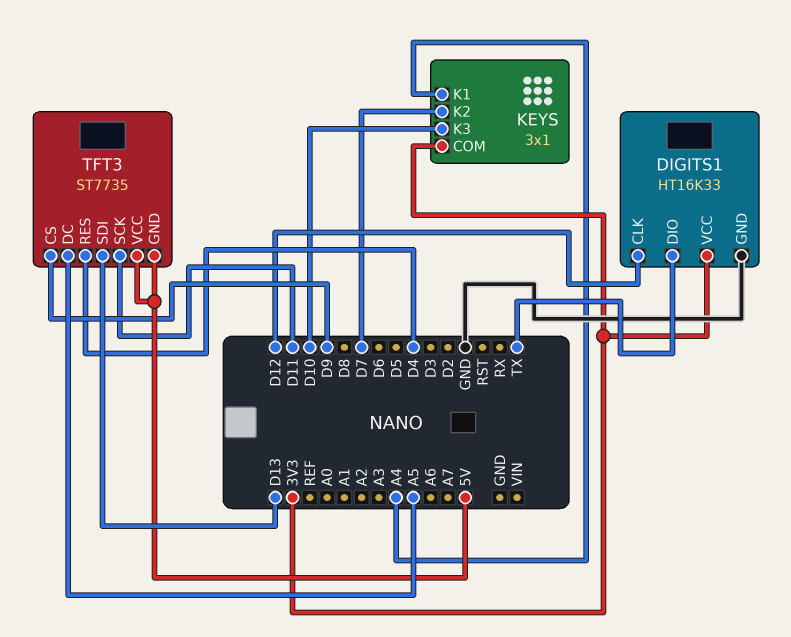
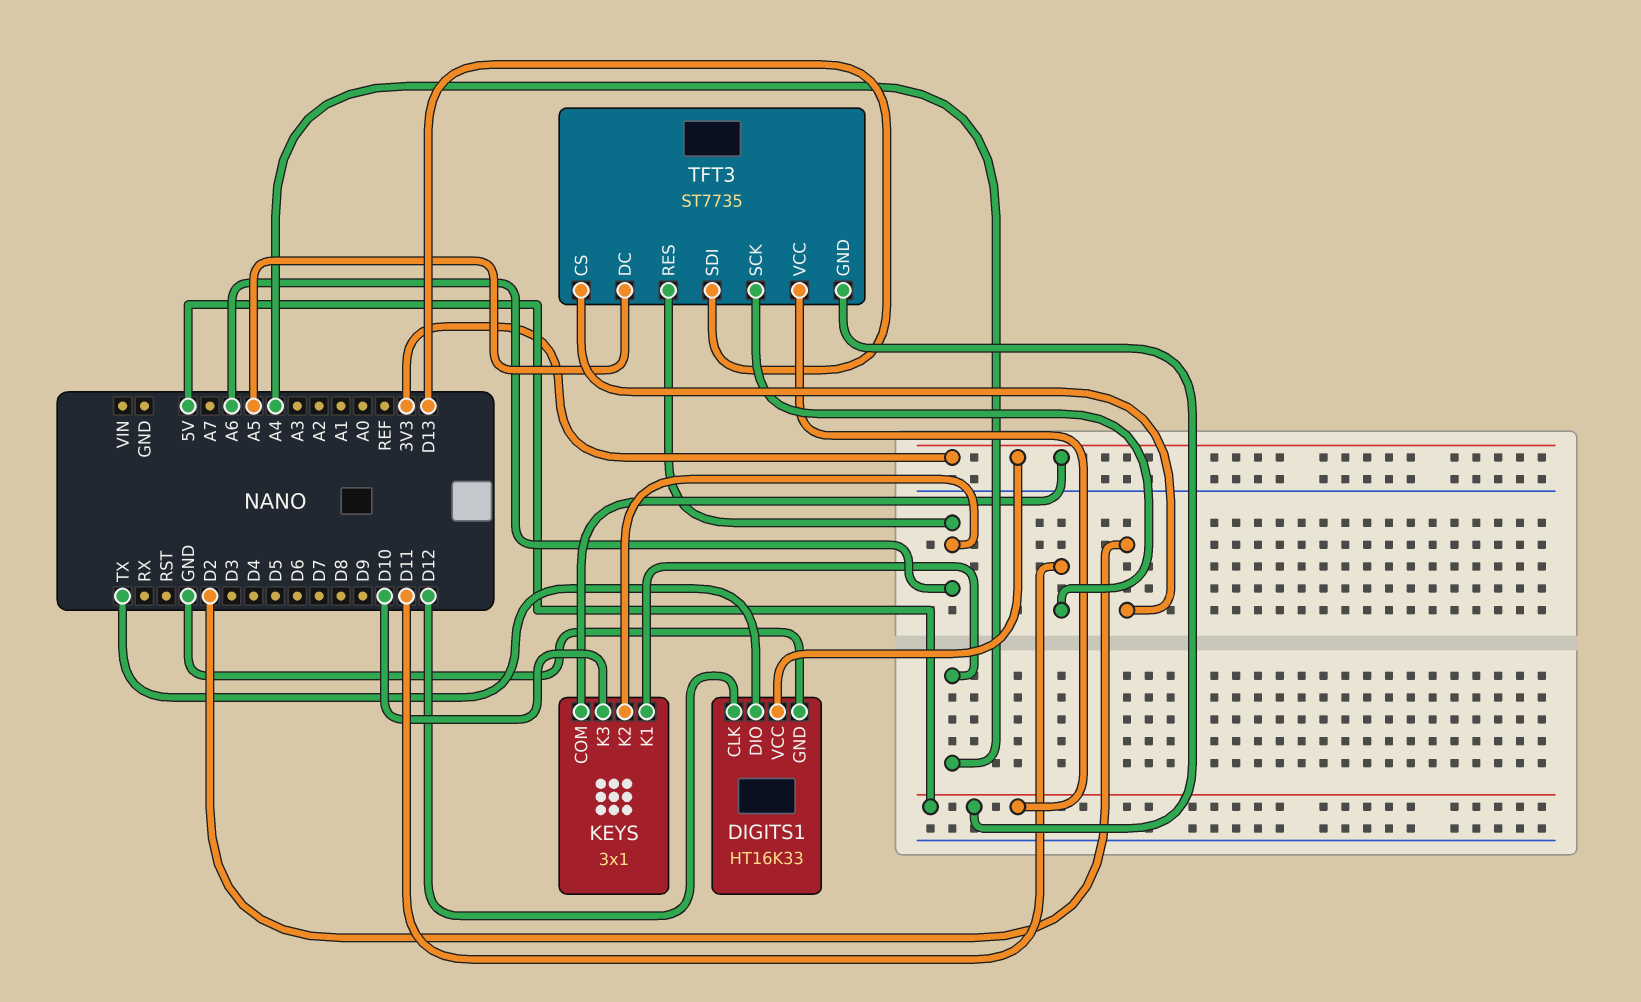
KEYS pin K2: D7 -> A6
TFT3 pin CS: D9 -> D2
TFT3 pin RES: D4 -> A6

